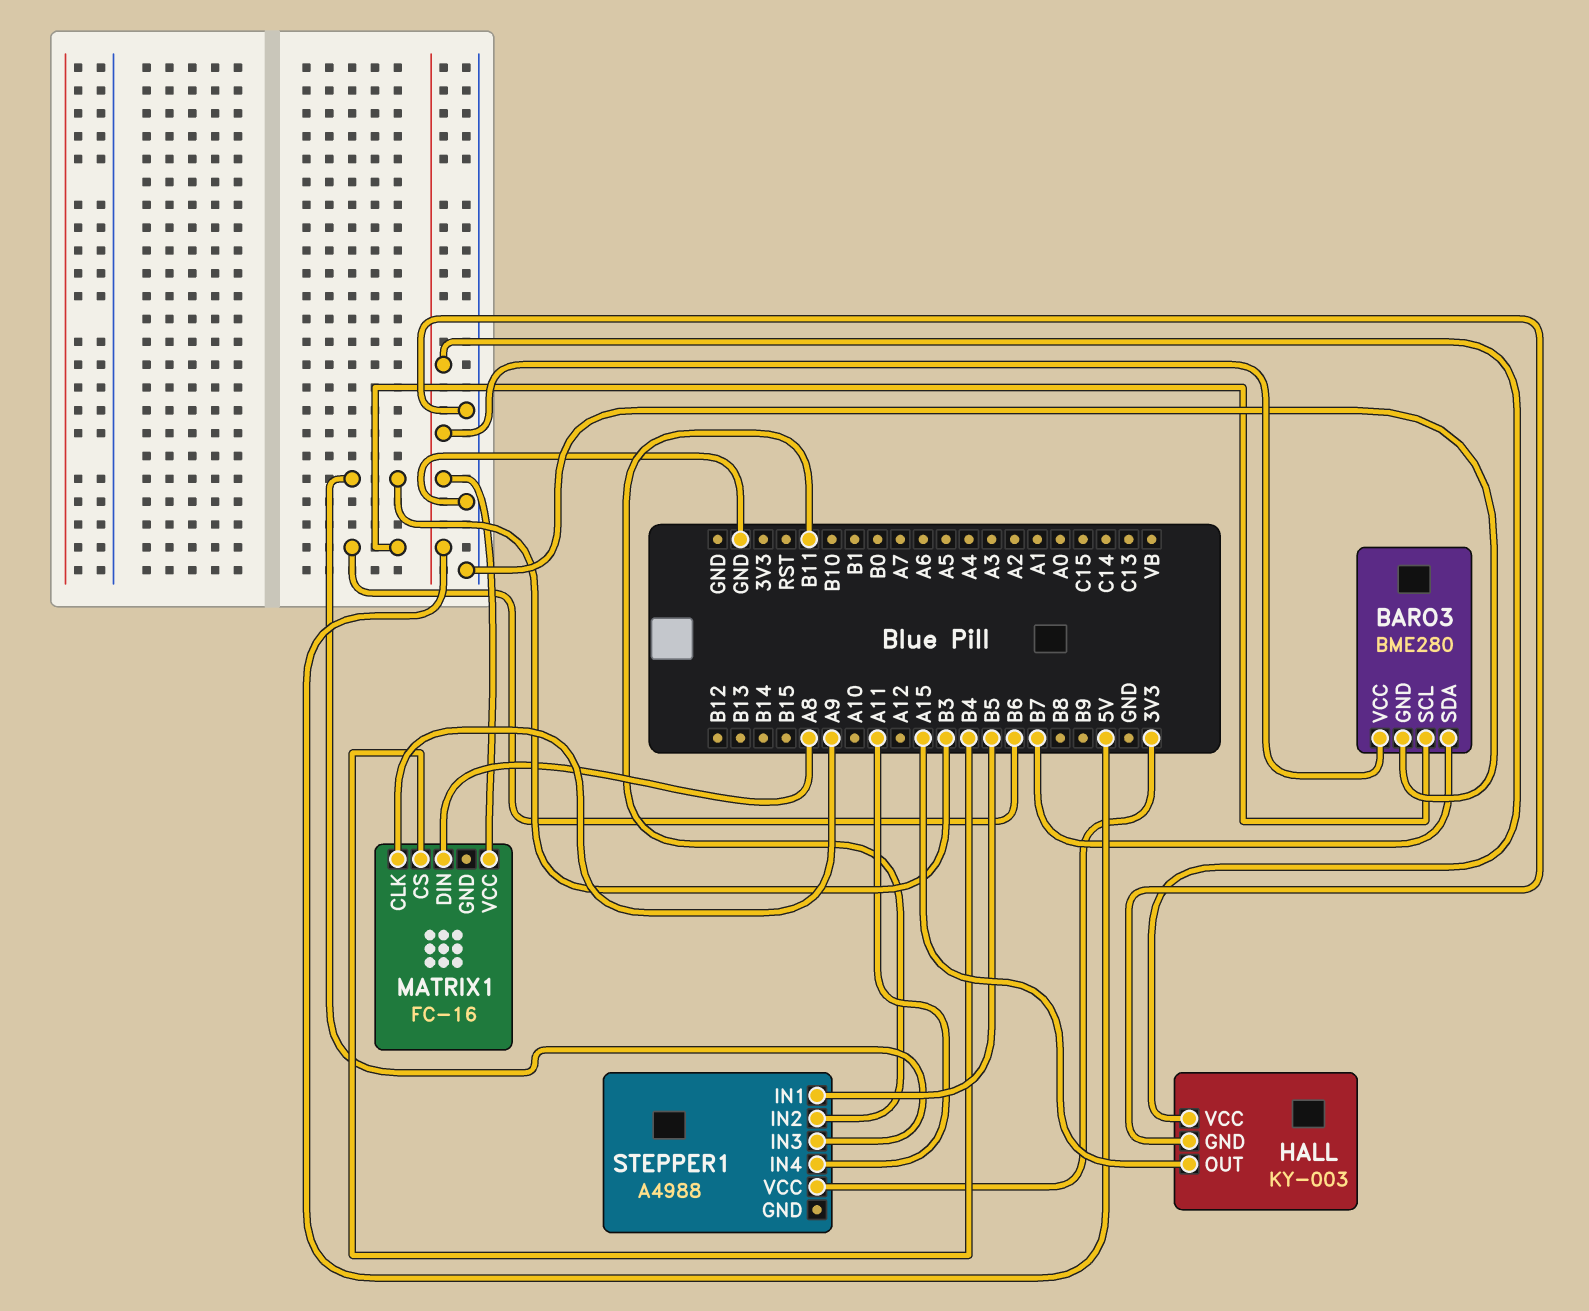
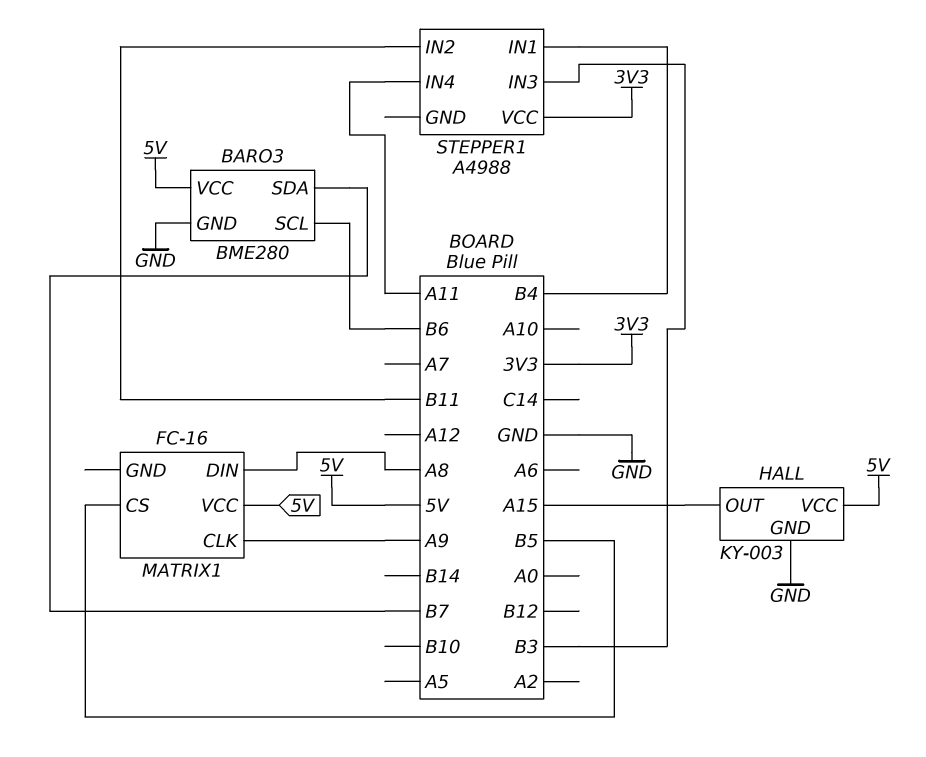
MATRIX1 pin CS: B4 -> B5
STEPPER1 pin IN1: B5 -> B4

